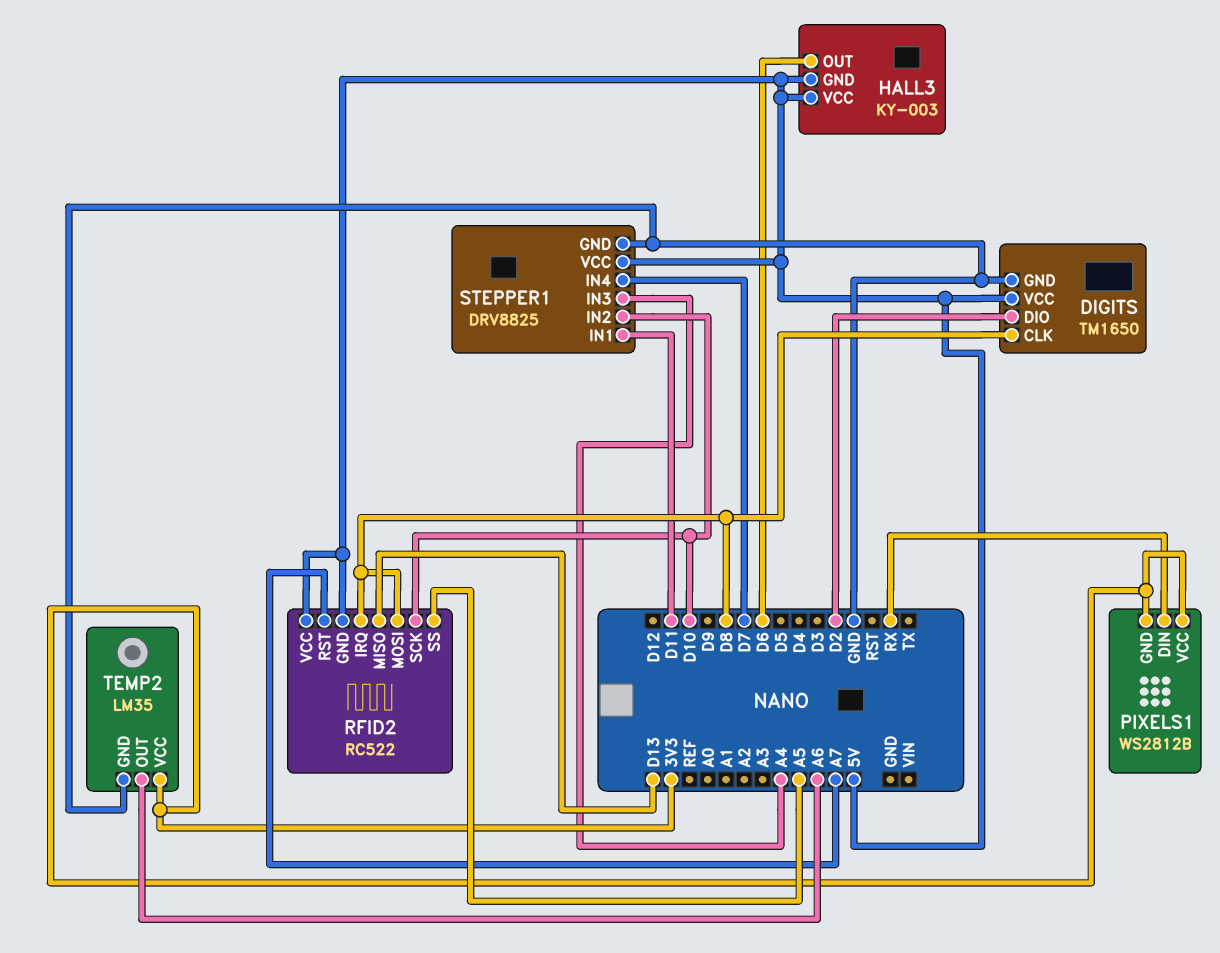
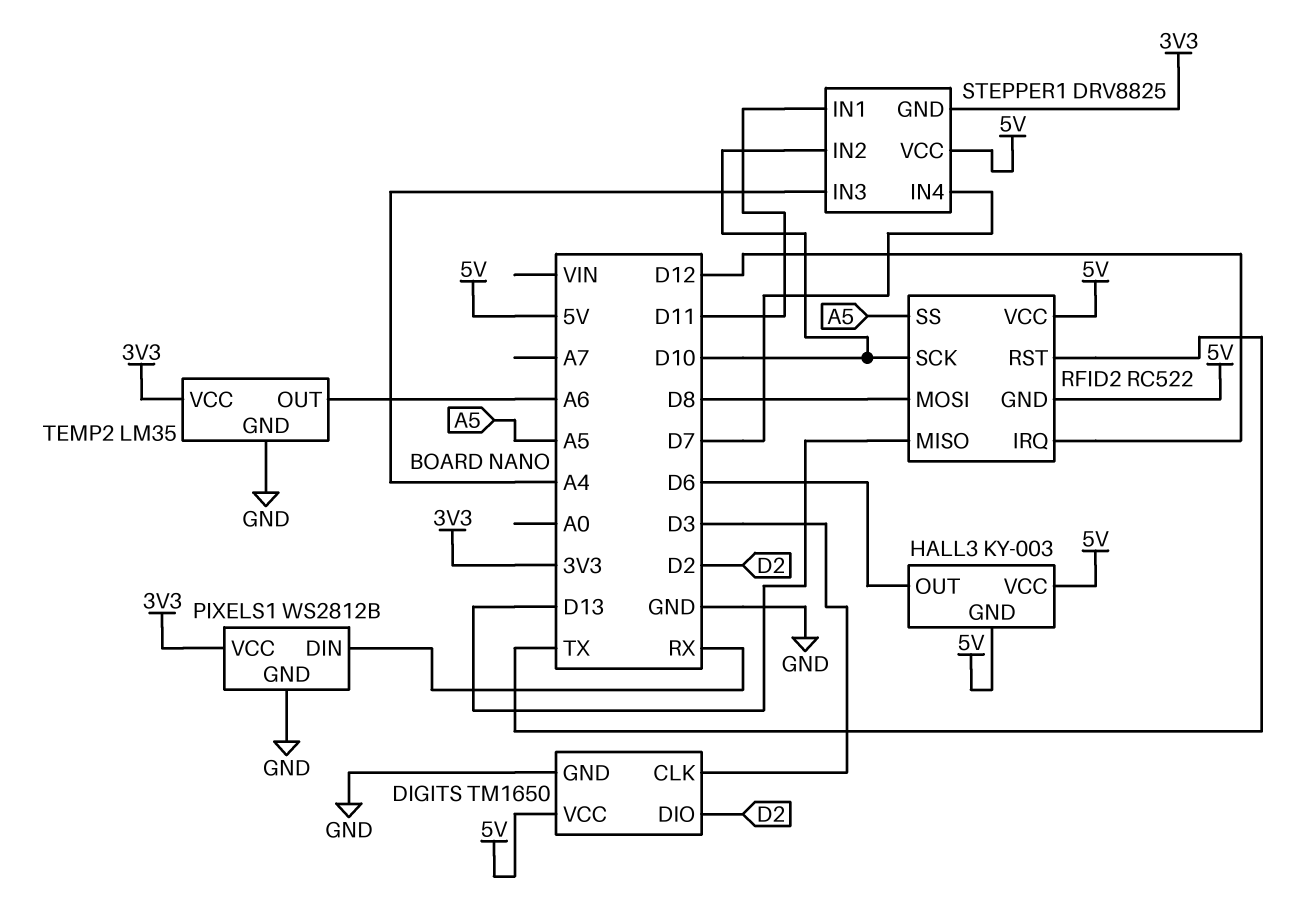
DIGITS pin CLK: D8 -> D3
PIXELS1 pin GND: 3V3 -> GND
RFID2 pin IRQ: D8 -> D12
RFID2 pin RST: A7 -> TX
STEPPER1 pin GND: GND -> 3V3

